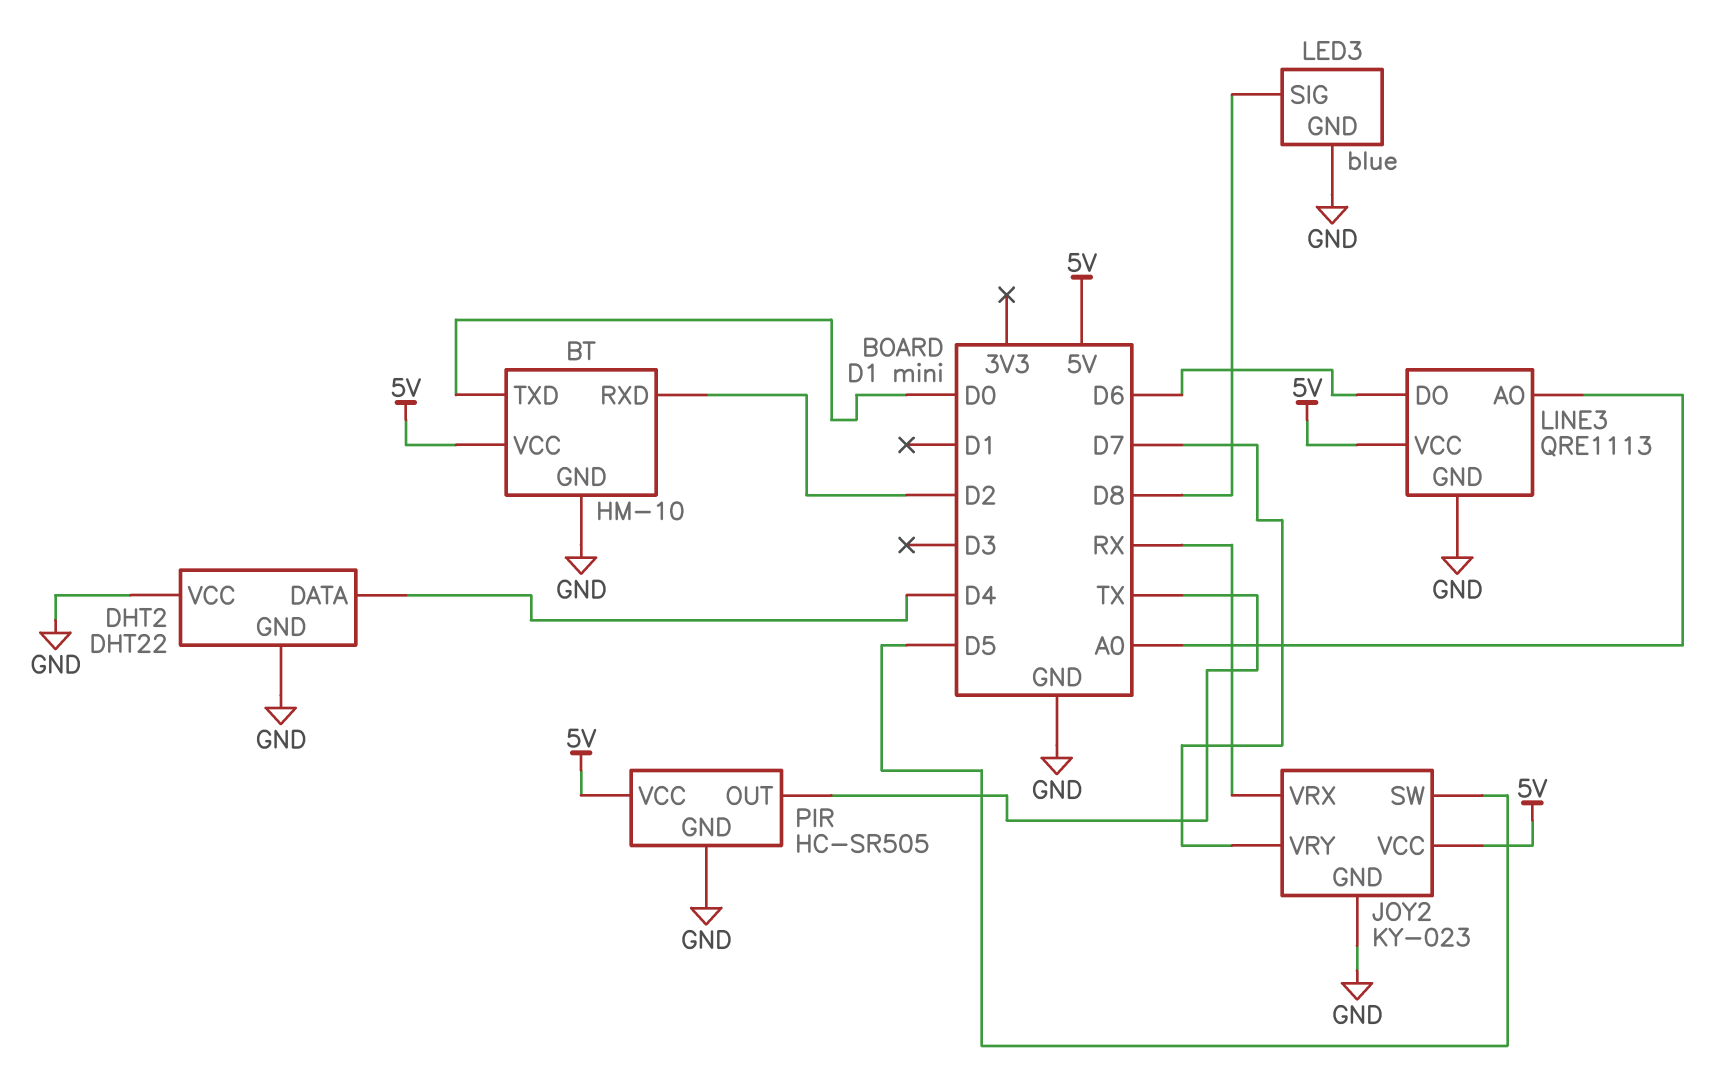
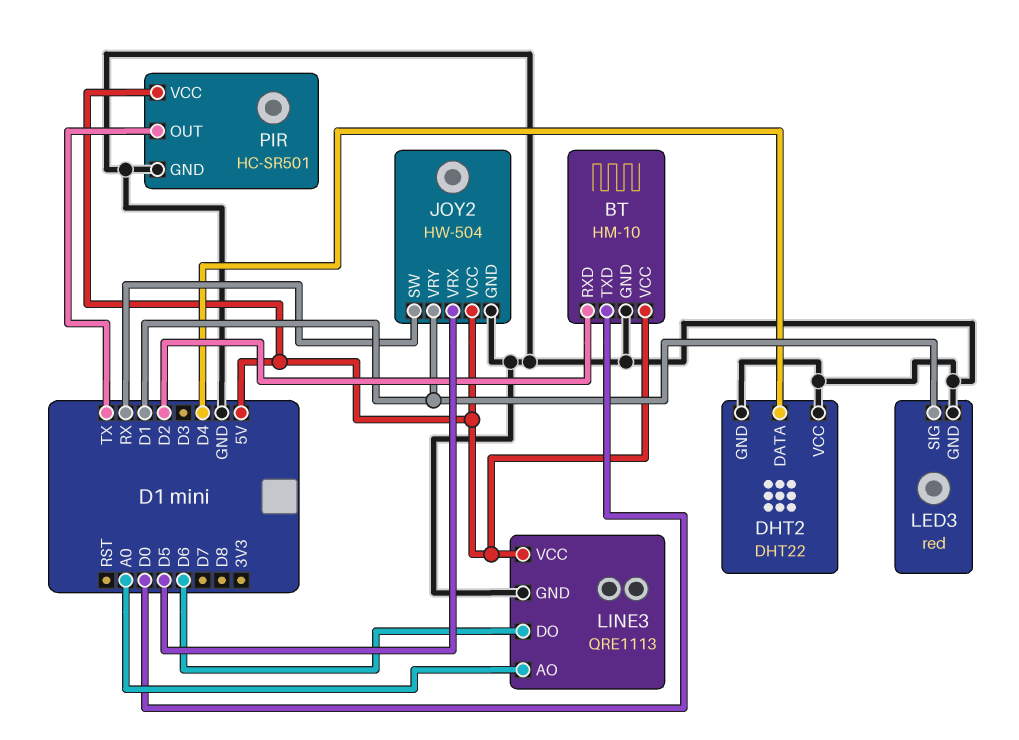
JOY2: KY-023 -> HW-504
JOY2 pin SW: D5 -> RX
JOY2 pin VRX: RX -> D5
JOY2 pin VRY: D7 -> D1
LED3: blue -> red
LED3 pin SIG: D8 -> D1
PIR: HC-SR505 -> HC-SR501

